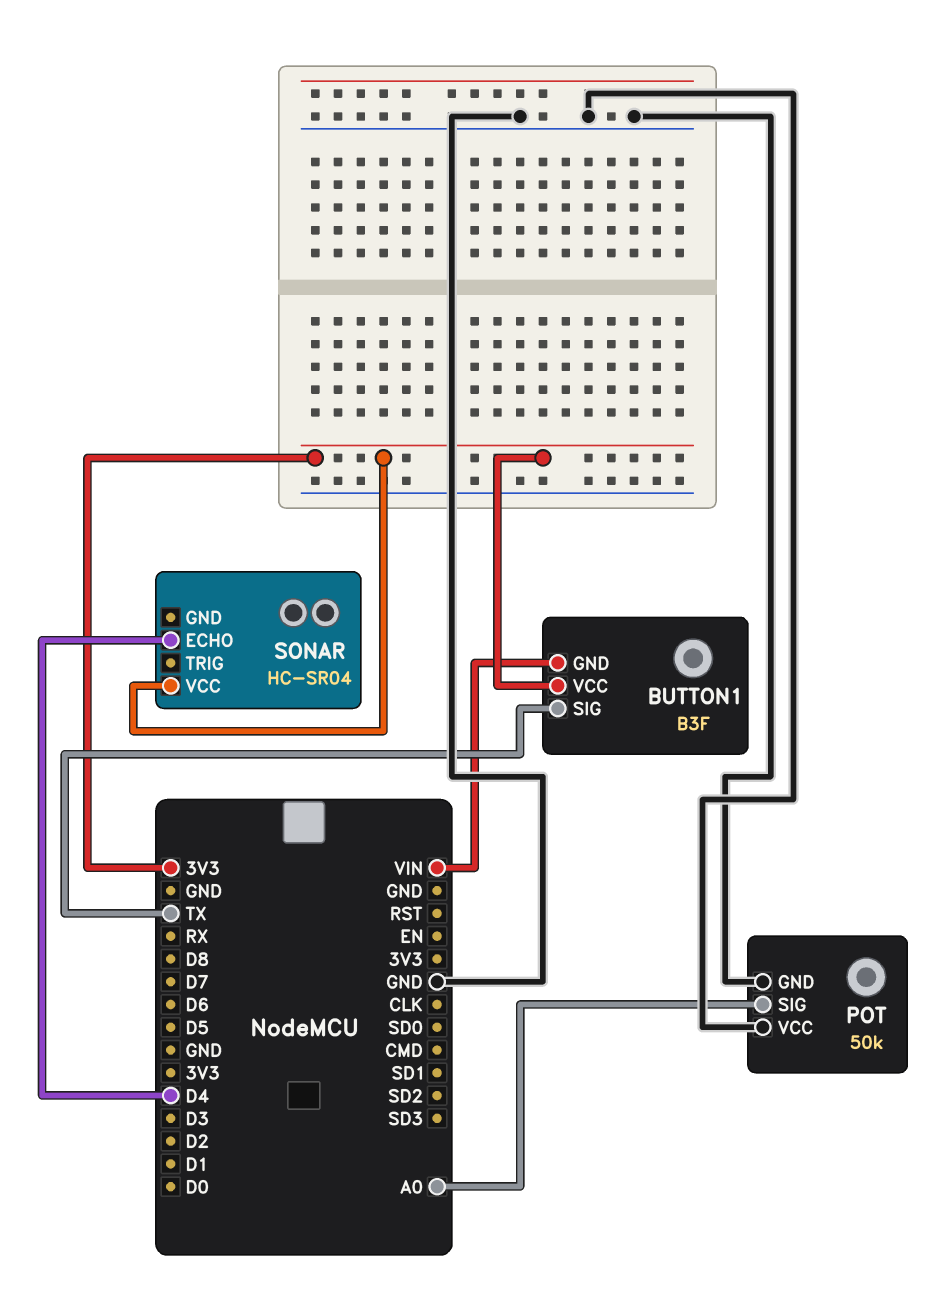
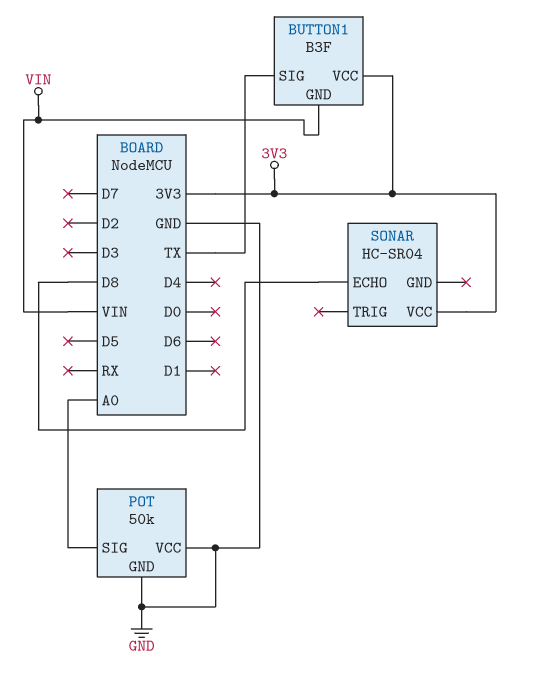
SONAR pin ECHO: D4 -> D8

